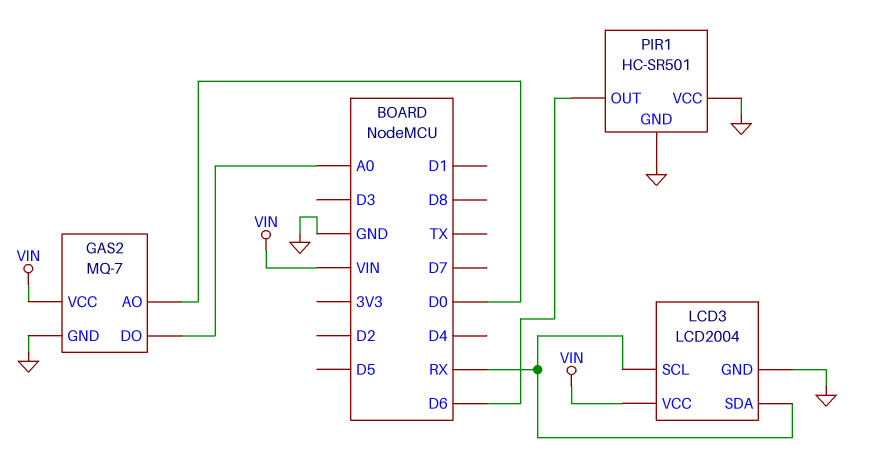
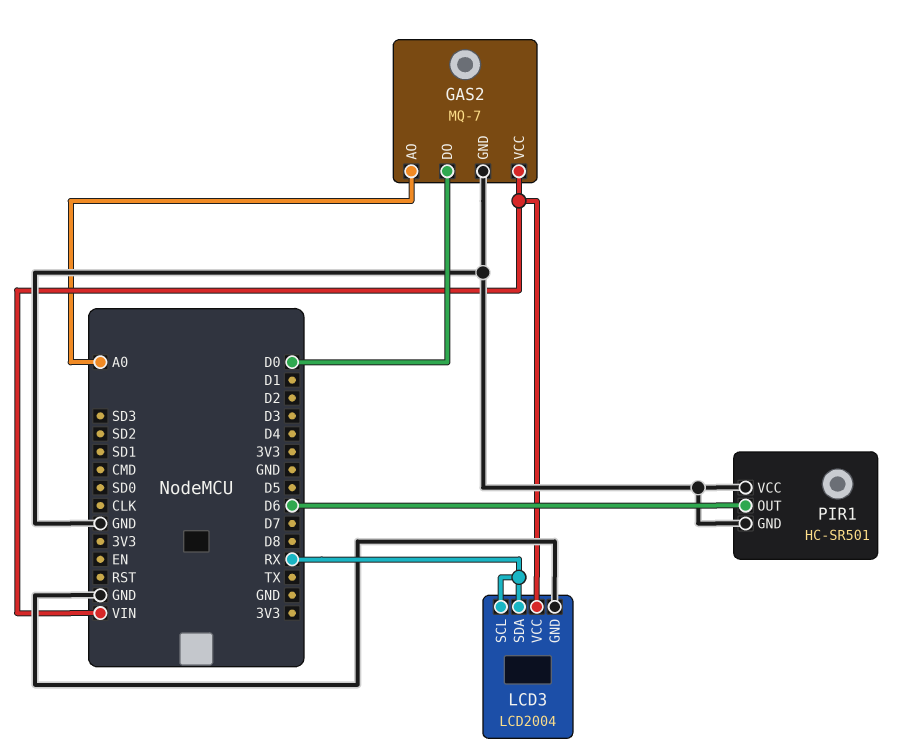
GAS2 pin AO: D0 -> A0
GAS2 pin DO: A0 -> D0

